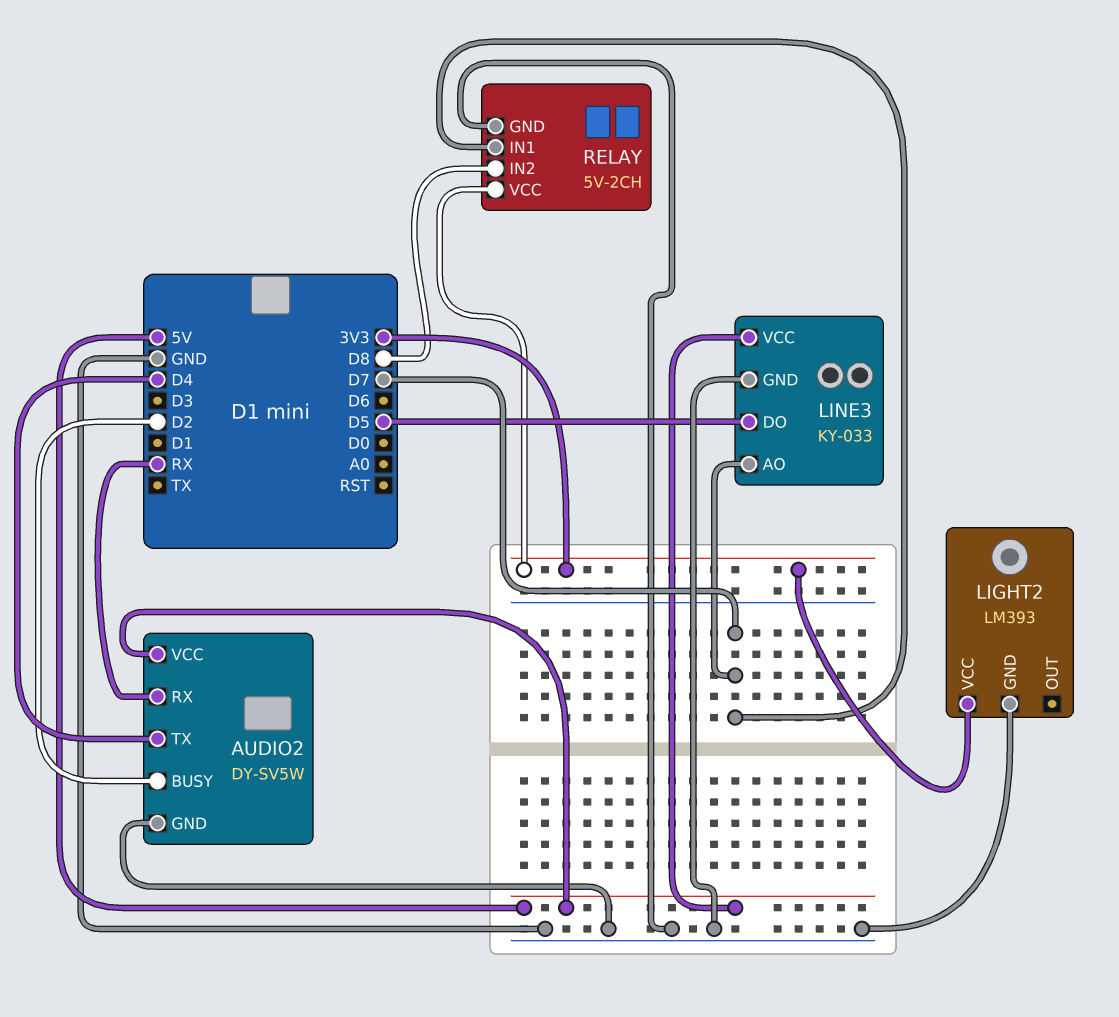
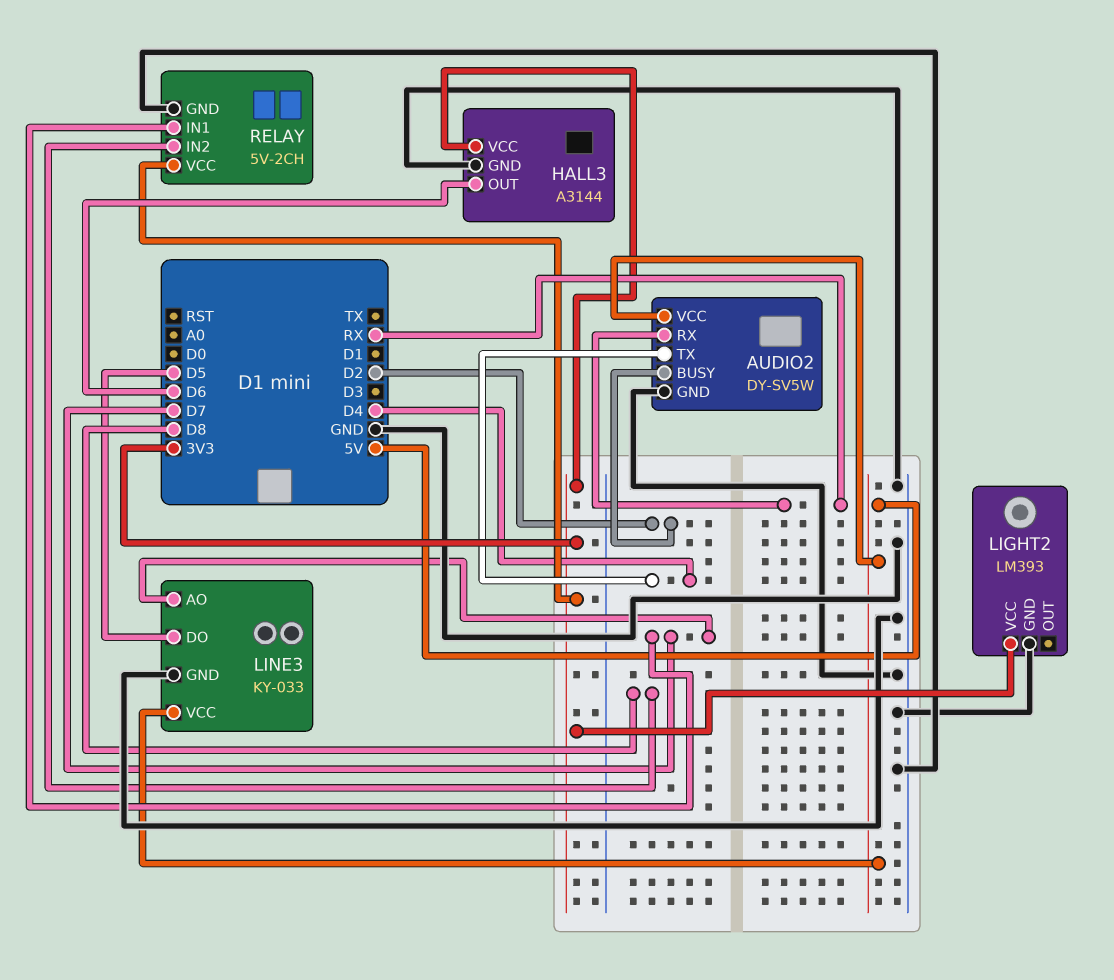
HALL3: none -> A3144
HALL3 pin GND: none -> GND
HALL3 pin OUT: none -> D6
HALL3 pin VCC: none -> 3V3

